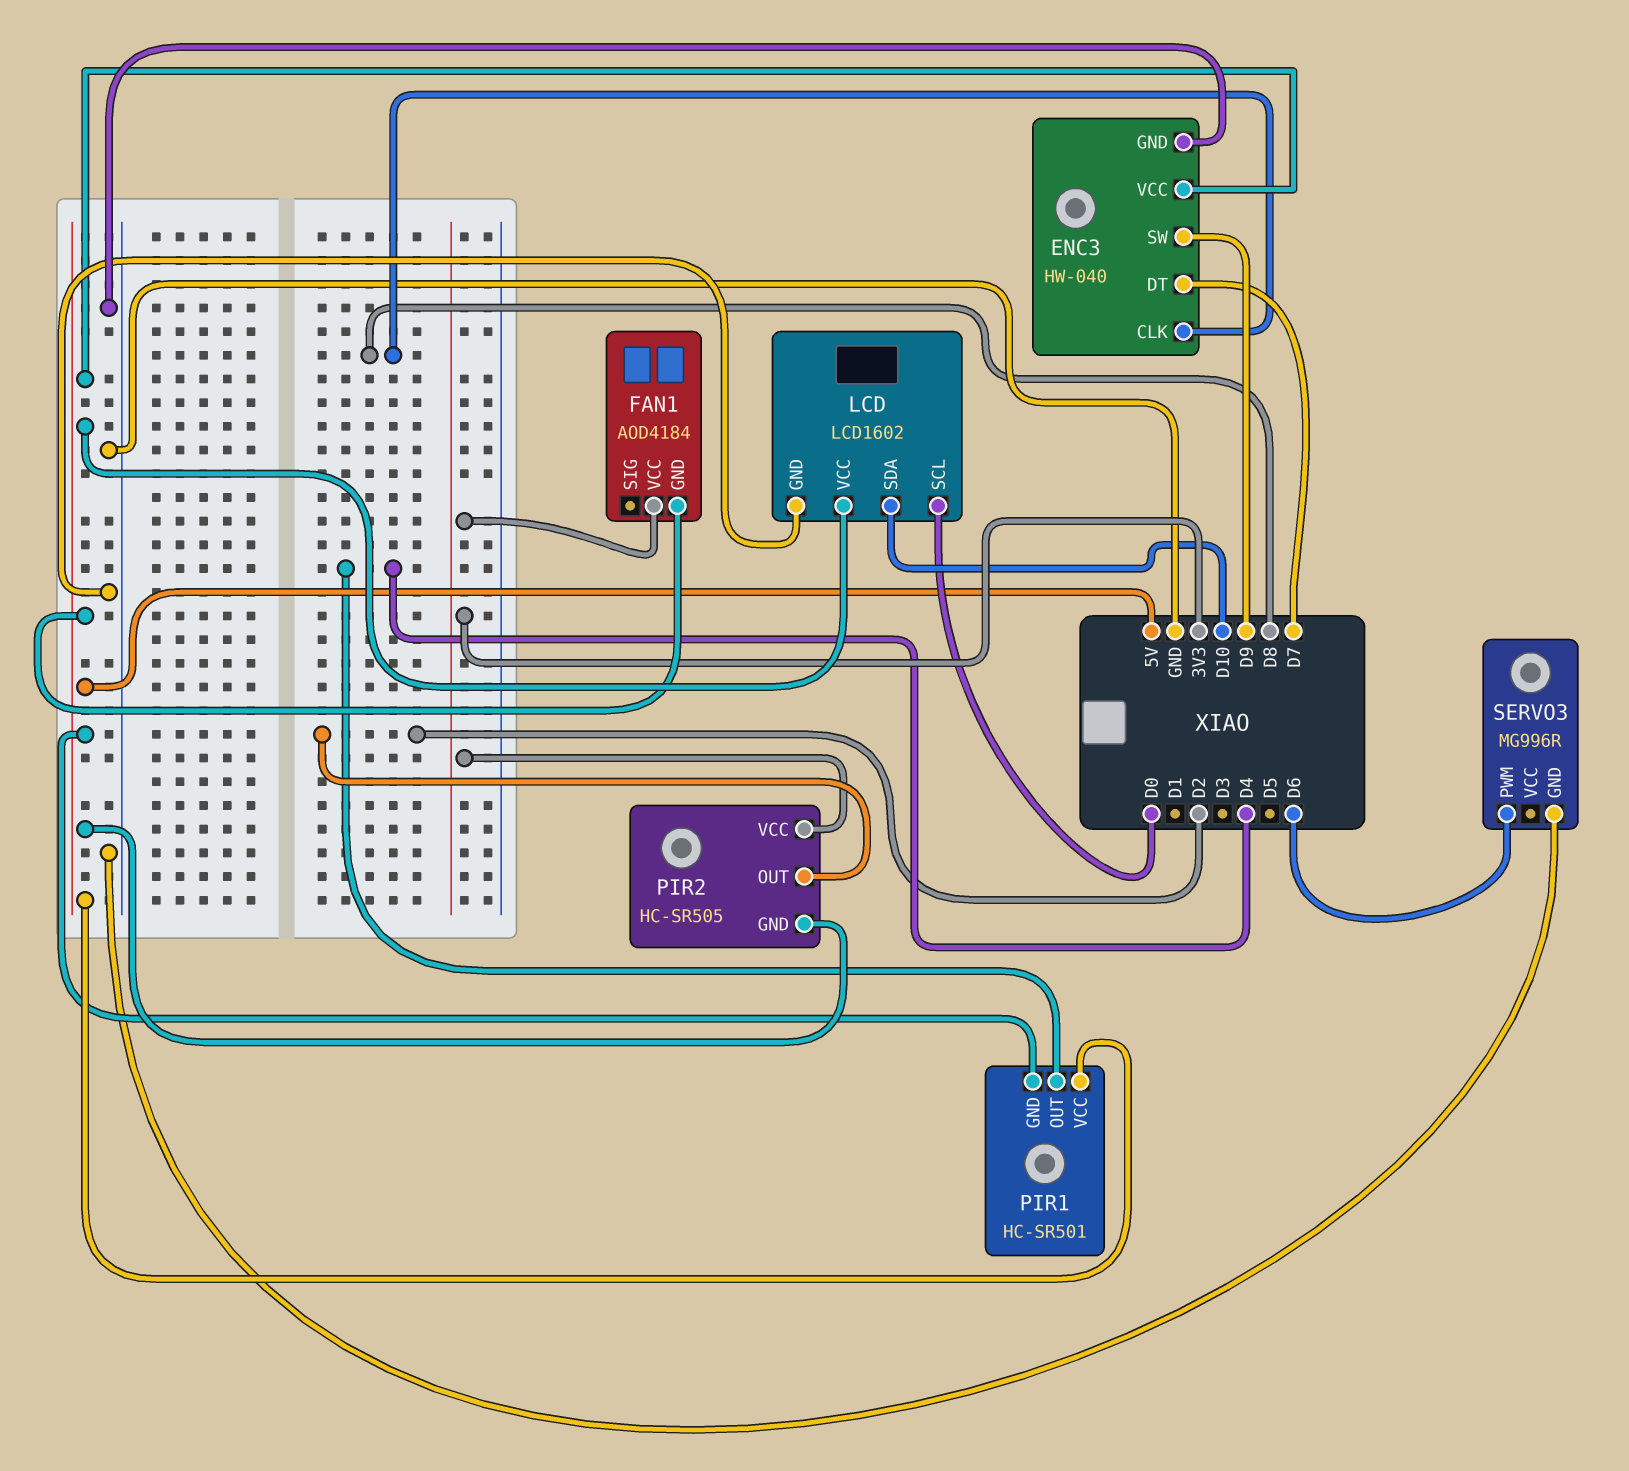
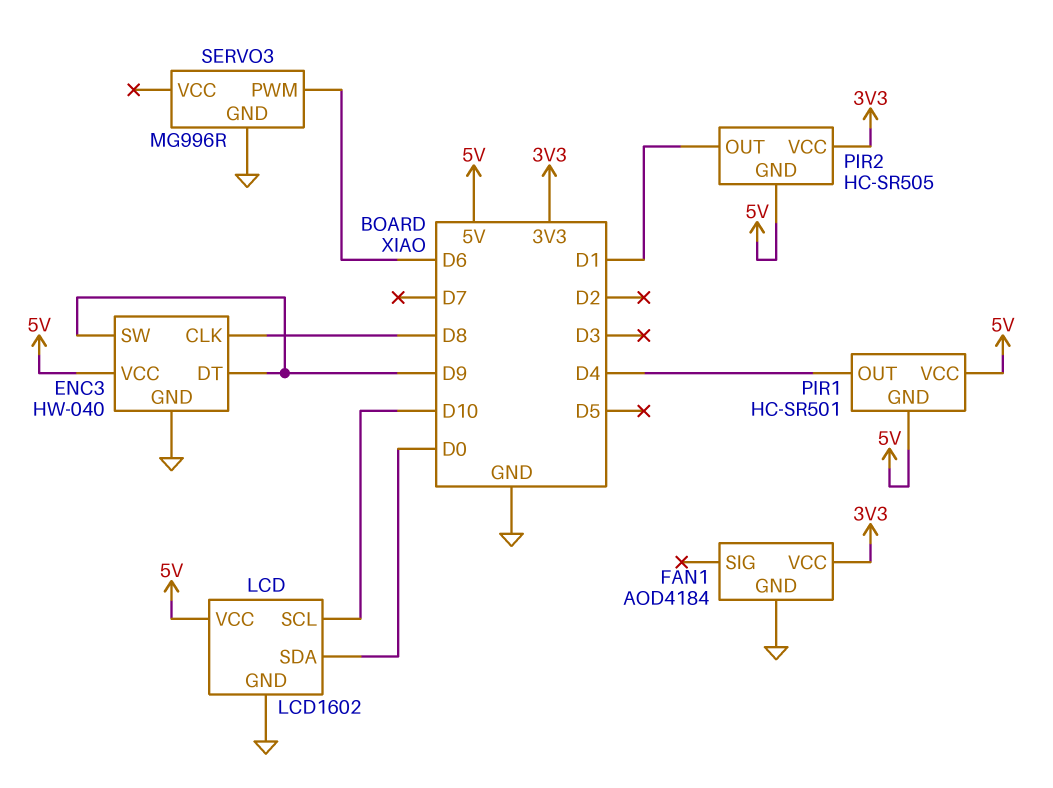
ENC3 pin DT: D7 -> D9
FAN1 pin GND: 5V -> GND
LCD pin SCL: D0 -> D10
LCD pin SDA: D10 -> D0
PIR2 pin OUT: D2 -> D1

